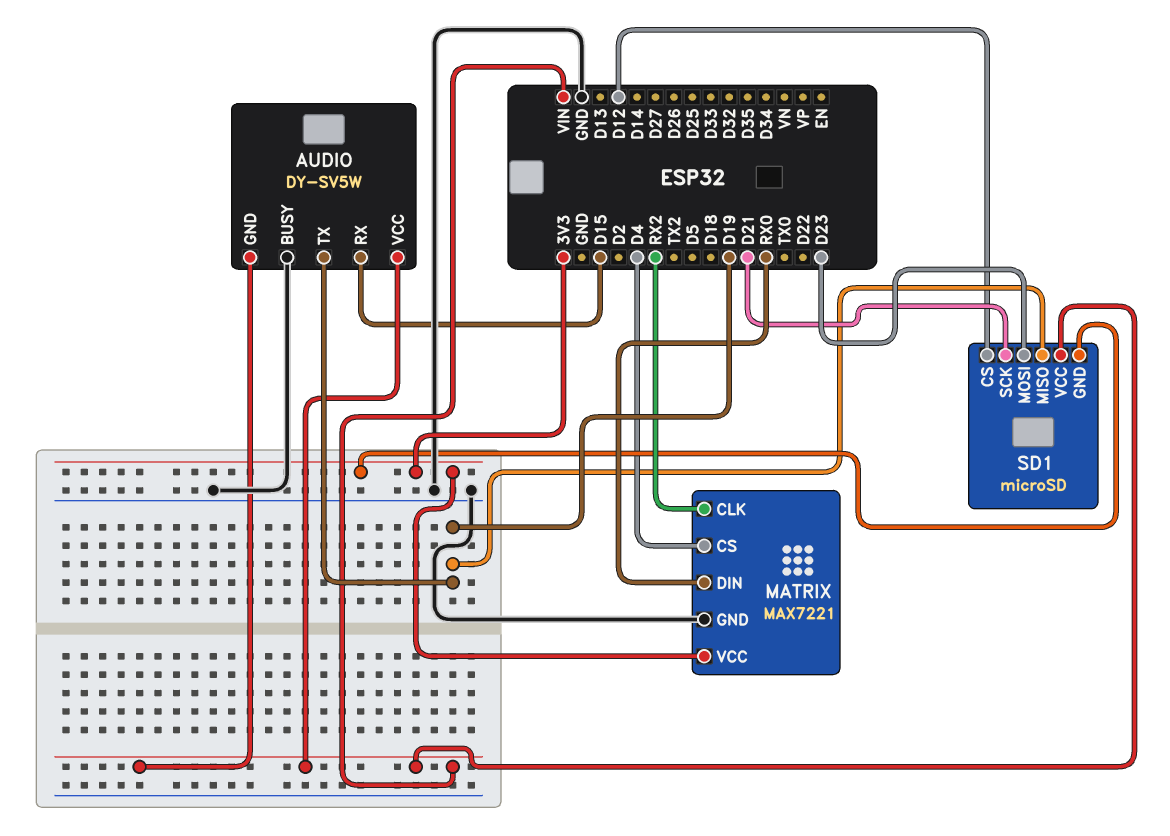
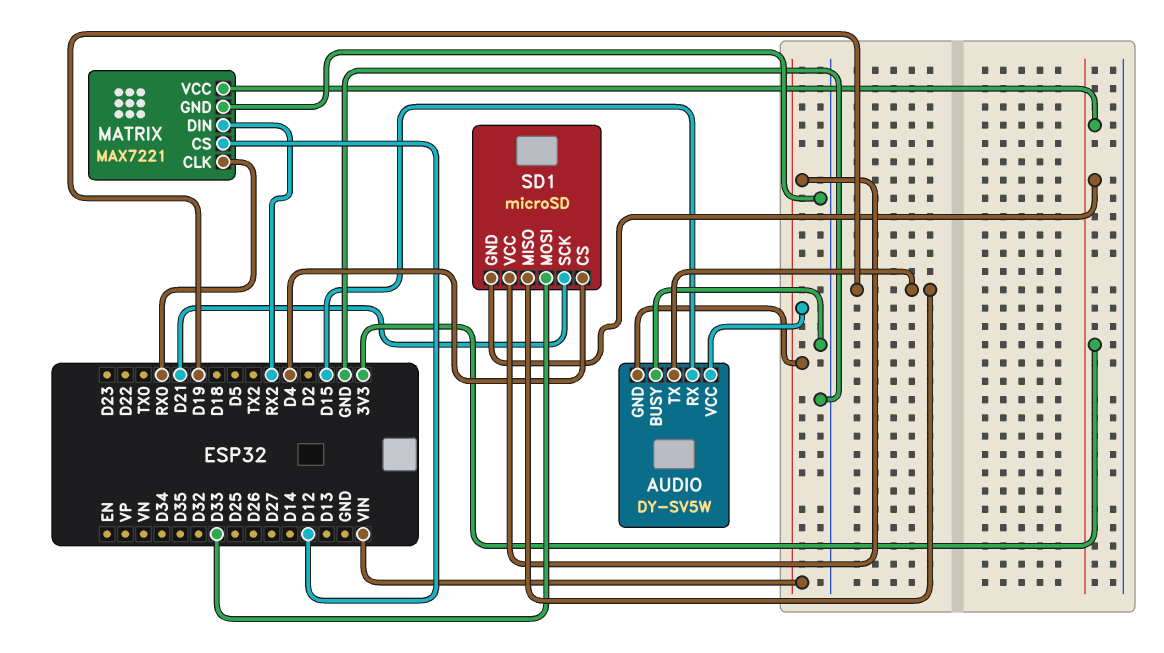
MATRIX pin CLK: RX2 -> RX0
MATRIX pin CS: D4 -> D12
MATRIX pin DIN: RX0 -> RX2
SD1 pin CS: D12 -> D4
SD1 pin MOSI: D23 -> D33

